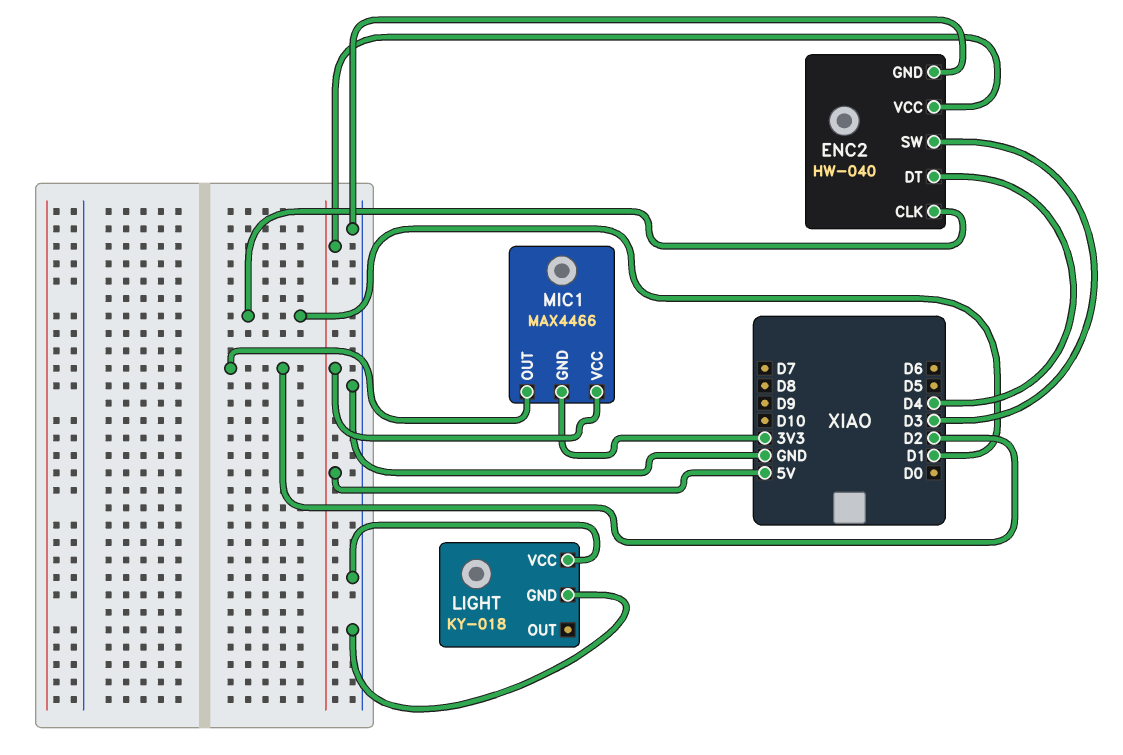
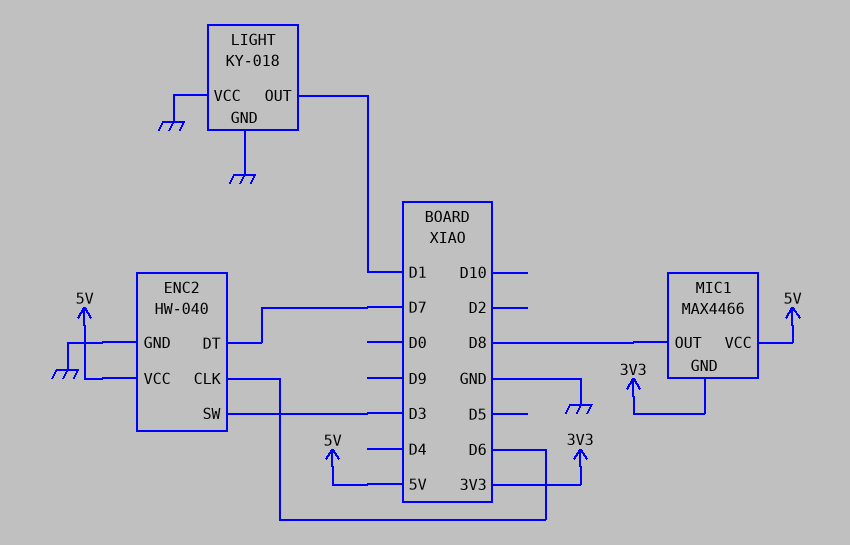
ENC2 pin CLK: D1 -> D6
ENC2 pin DT: D4 -> D7
LIGHT pin OUT: none -> D1
MIC1 pin OUT: D2 -> D8

